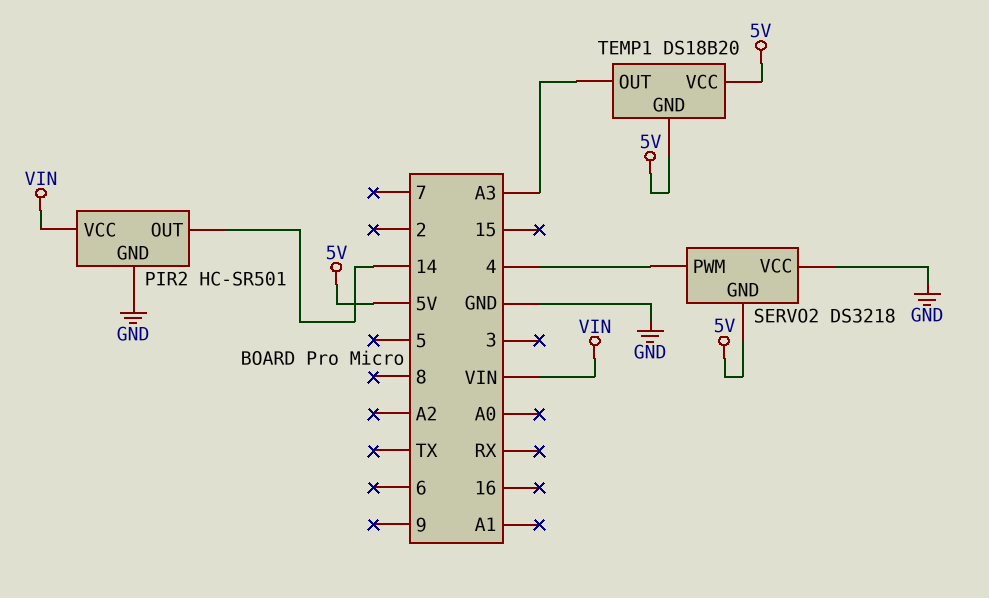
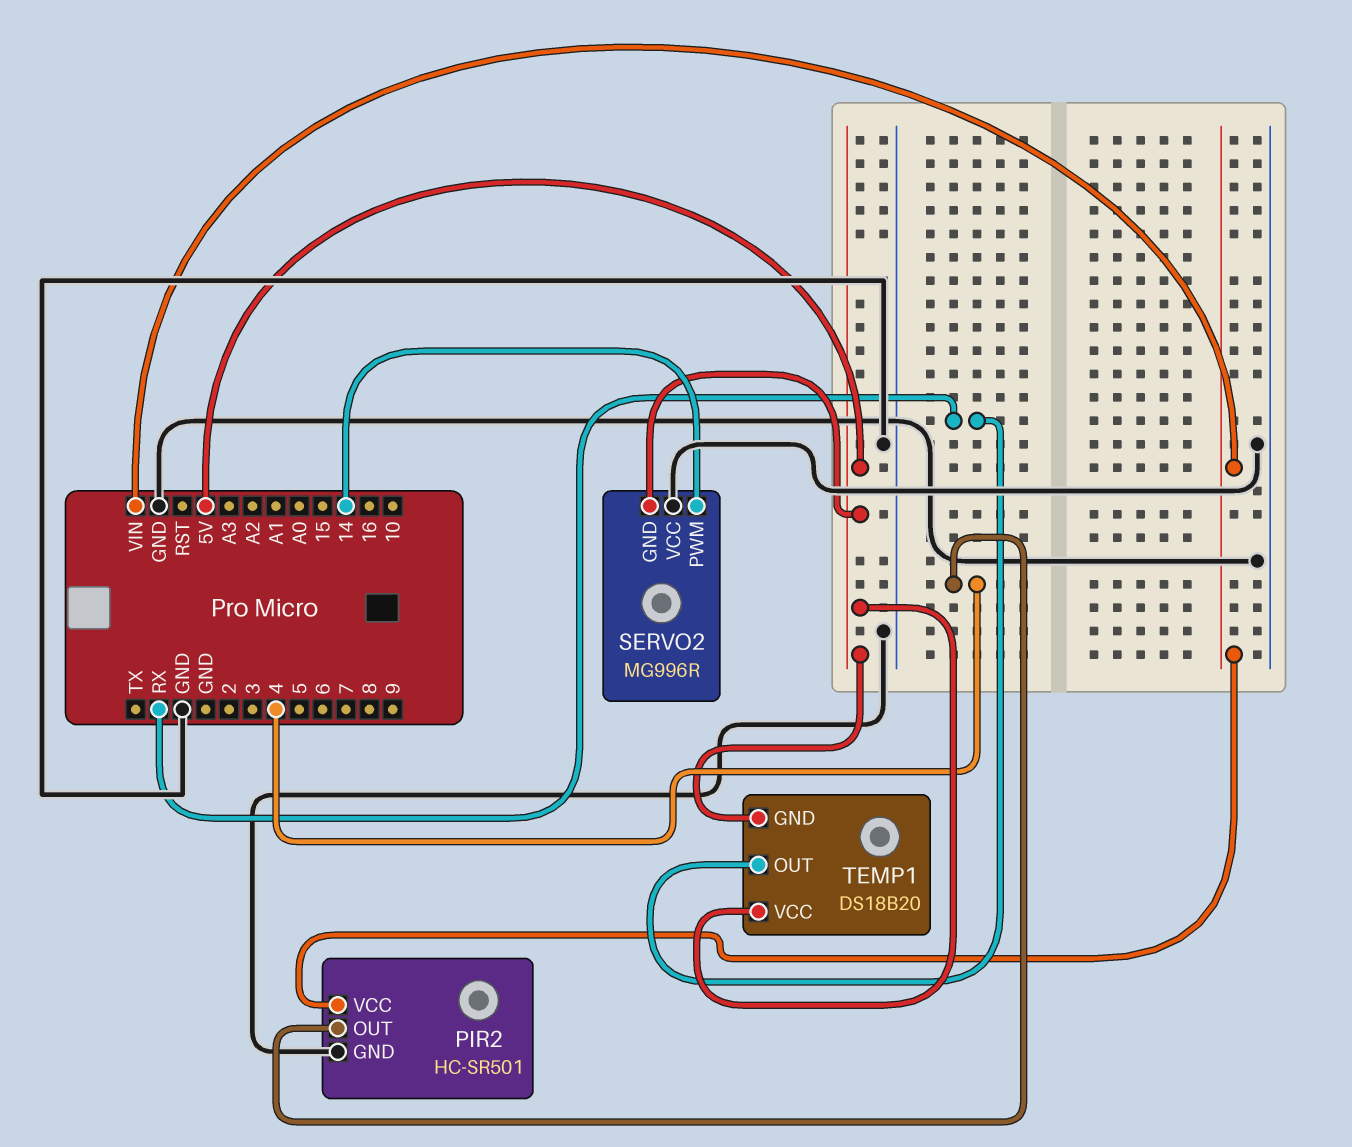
PIR2 pin OUT: 14 -> 4
SERVO2: DS3218 -> MG996R
SERVO2 pin PWM: 4 -> 14
TEMP1 pin OUT: A3 -> RX

